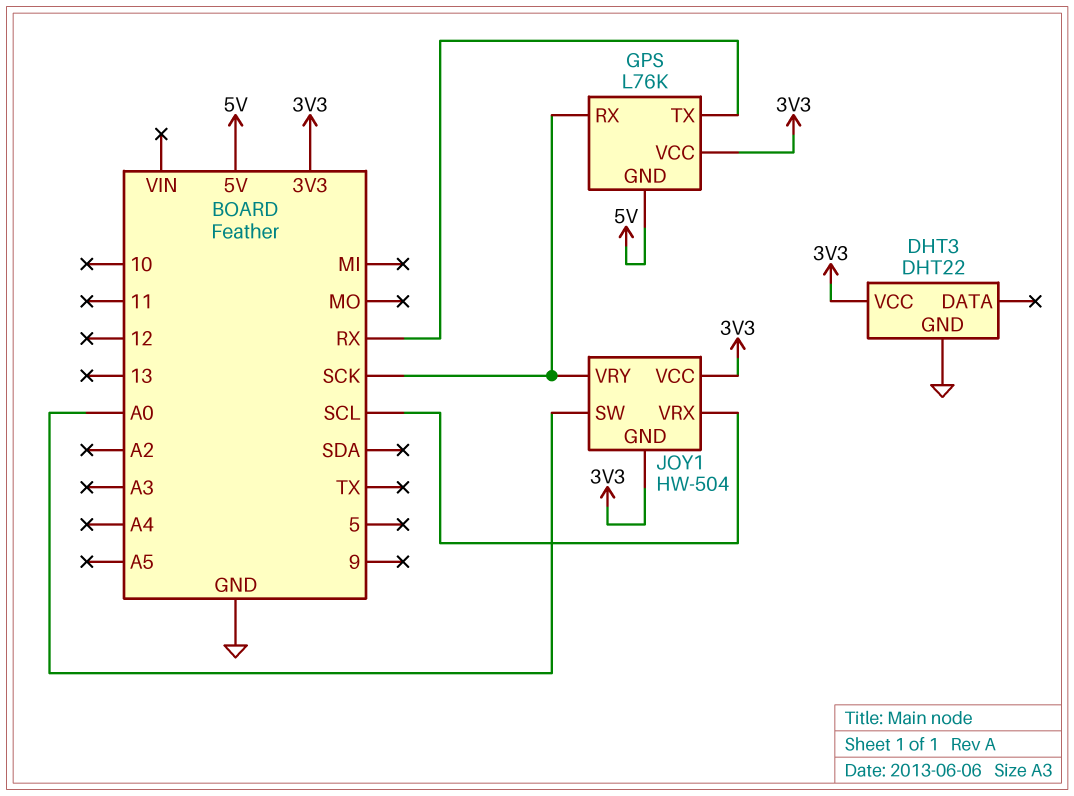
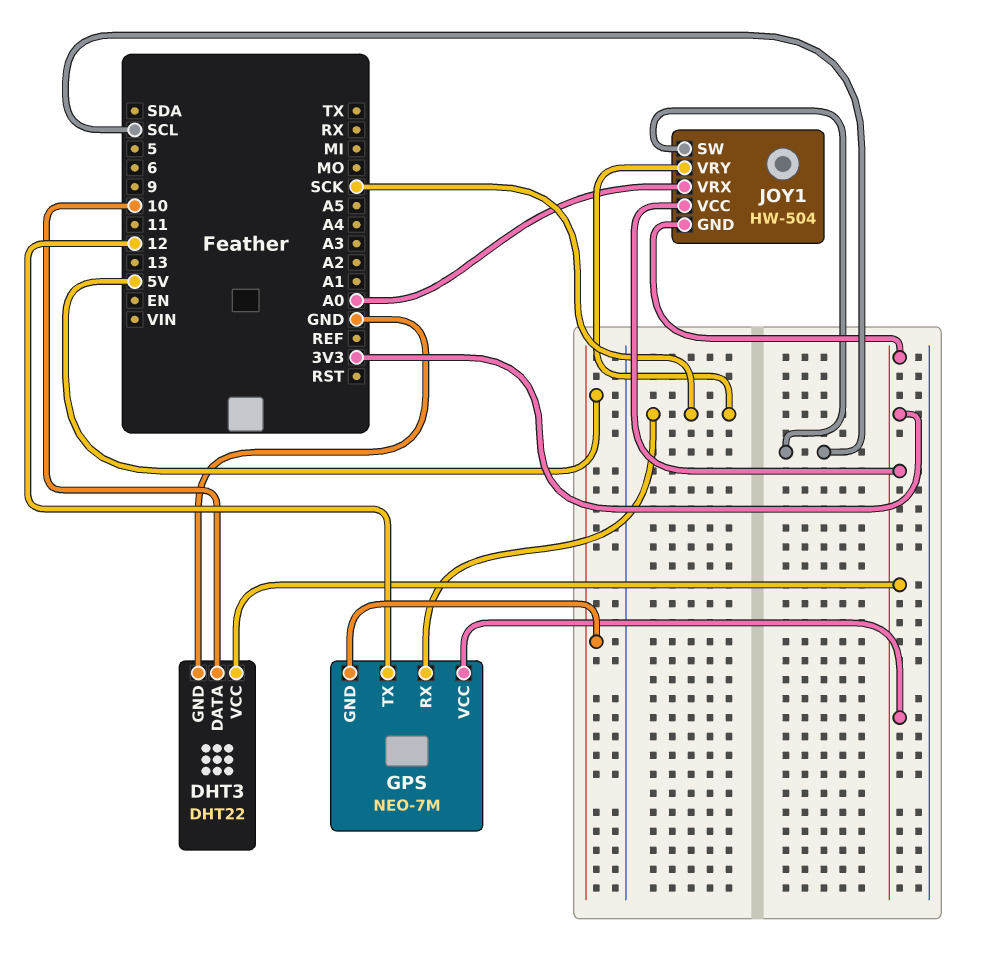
DHT3 pin DATA: none -> 10
GPS: L76K -> NEO-7M
GPS pin TX: RX -> 12
JOY1 pin SW: A0 -> SCL
JOY1 pin VRX: SCL -> A0

